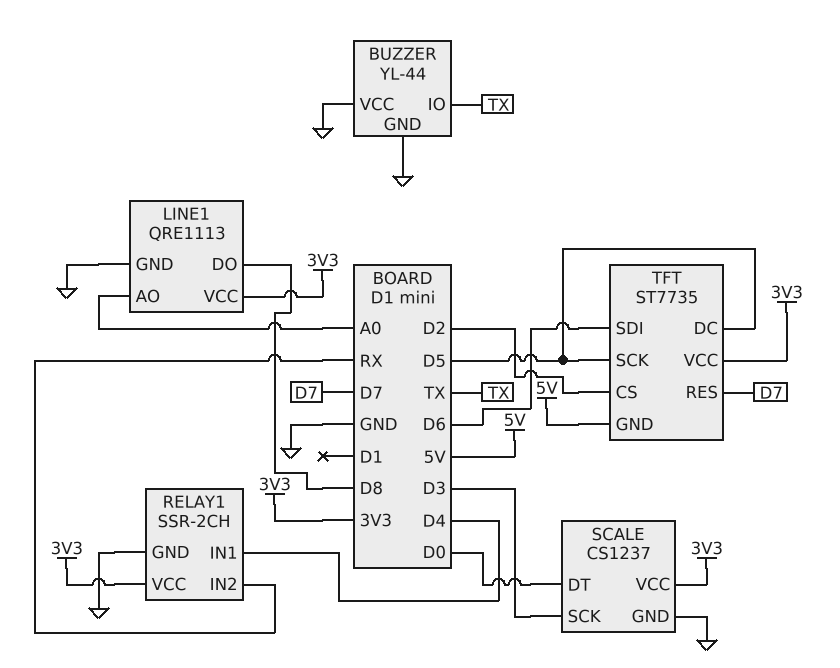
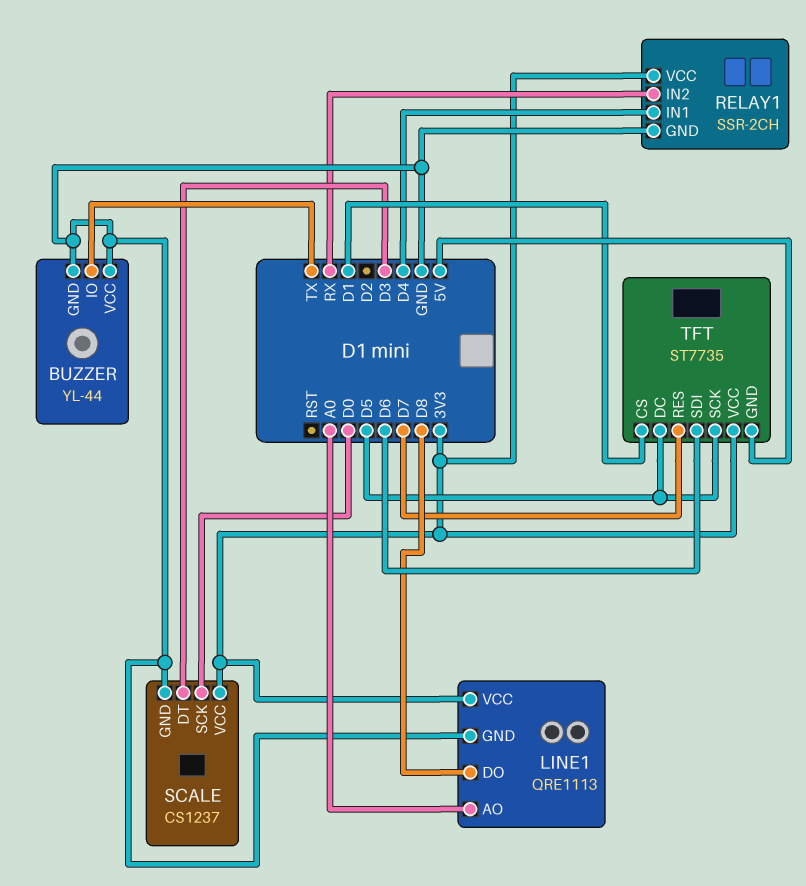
SCALE pin DT: D0 -> D3
SCALE pin SCK: D3 -> D0
TFT pin CS: D2 -> D1

